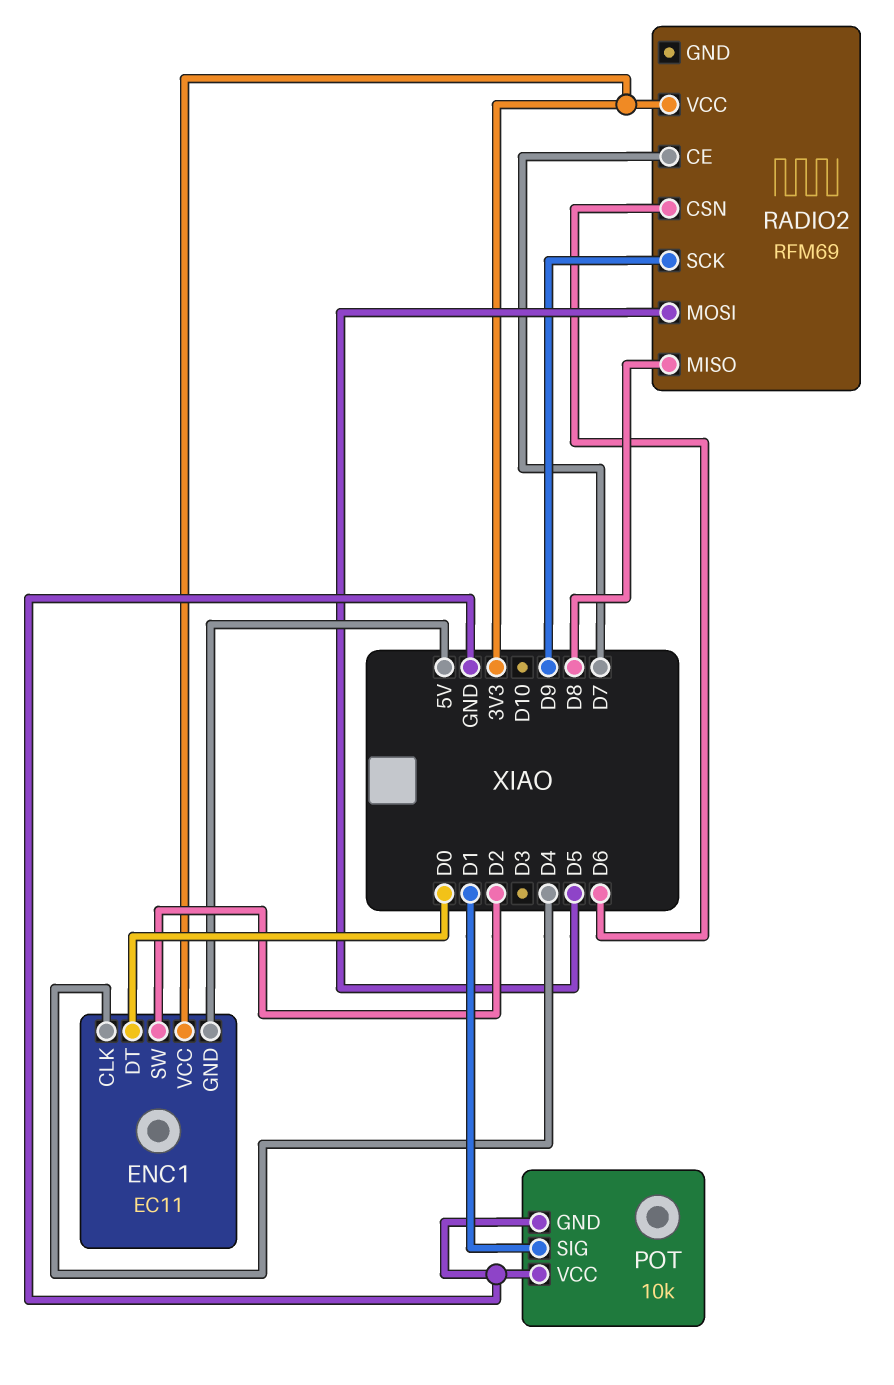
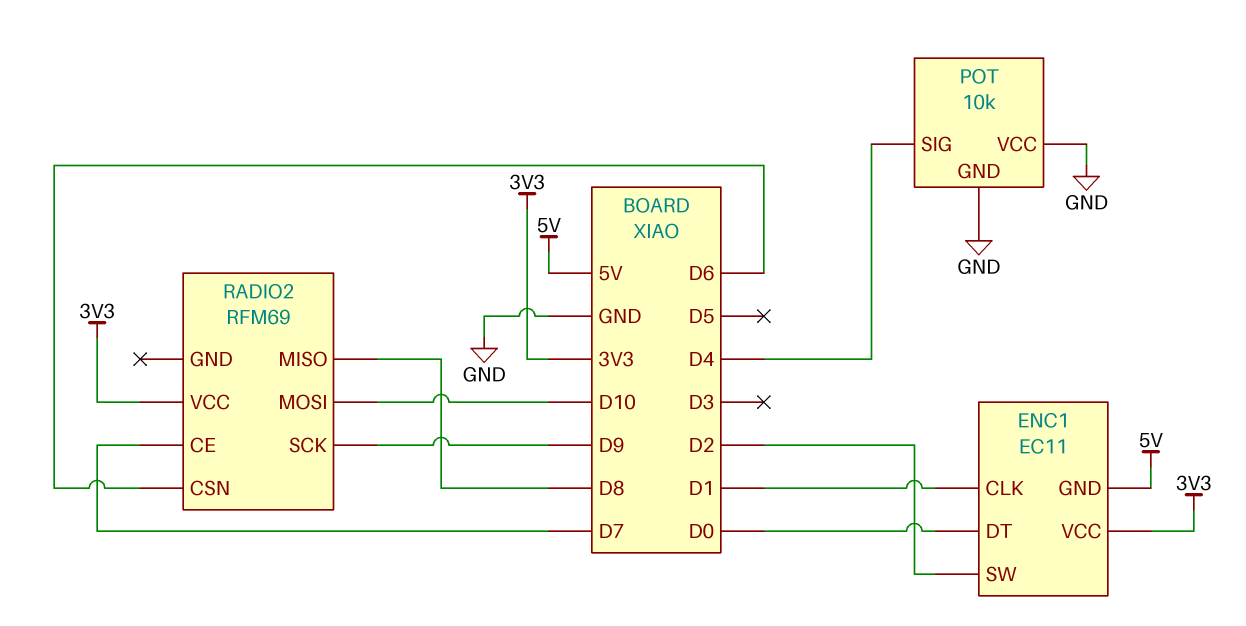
ENC1 pin CLK: D4 -> D1
POT pin SIG: D1 -> D4
RADIO2 pin MOSI: D5 -> D10

